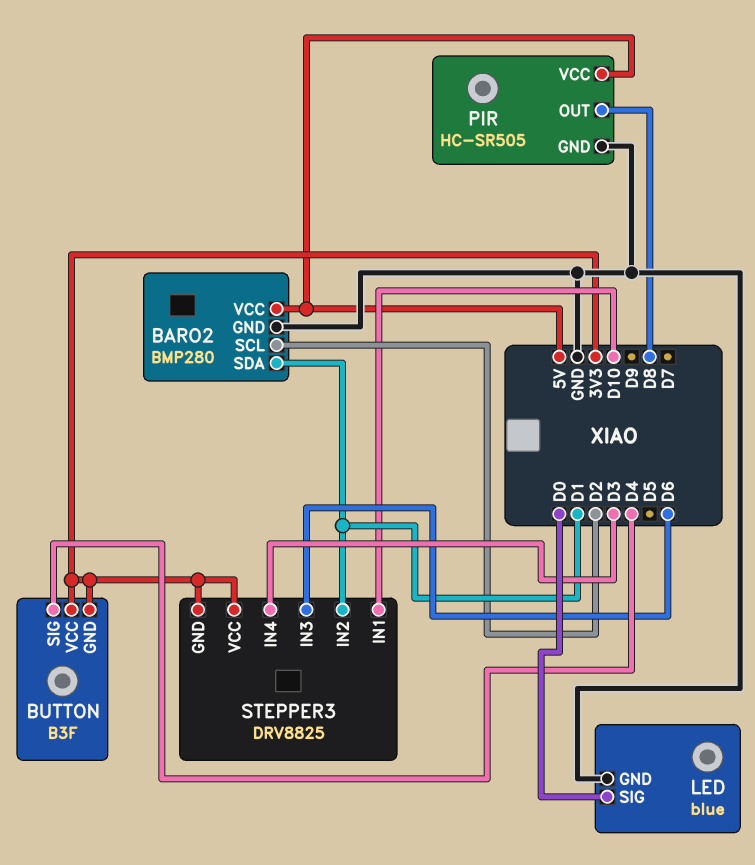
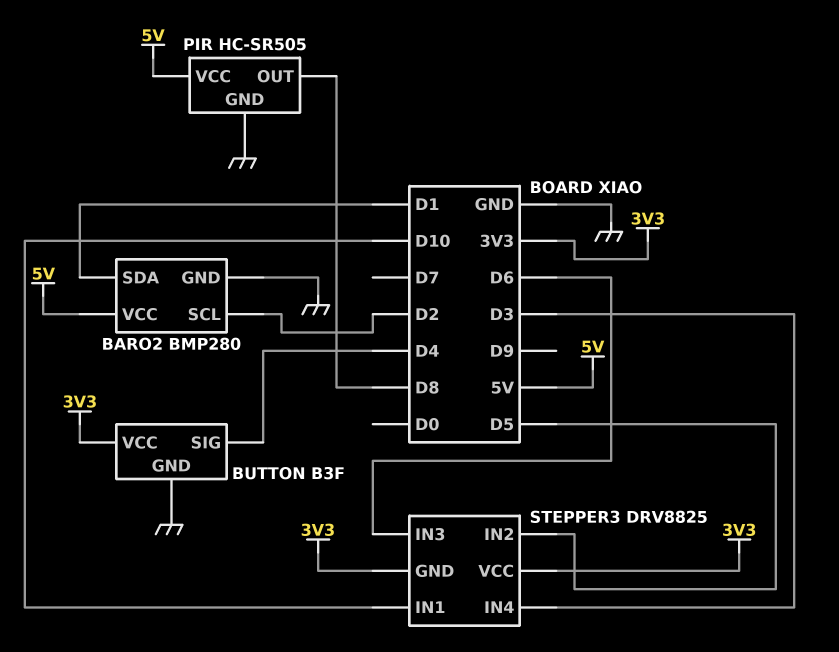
BUTTON pin GND: 3V3 -> GND
LED: blue -> none
LED pin GND: GND -> none
LED pin SIG: D0 -> none
STEPPER3 pin IN2: D1 -> D5

